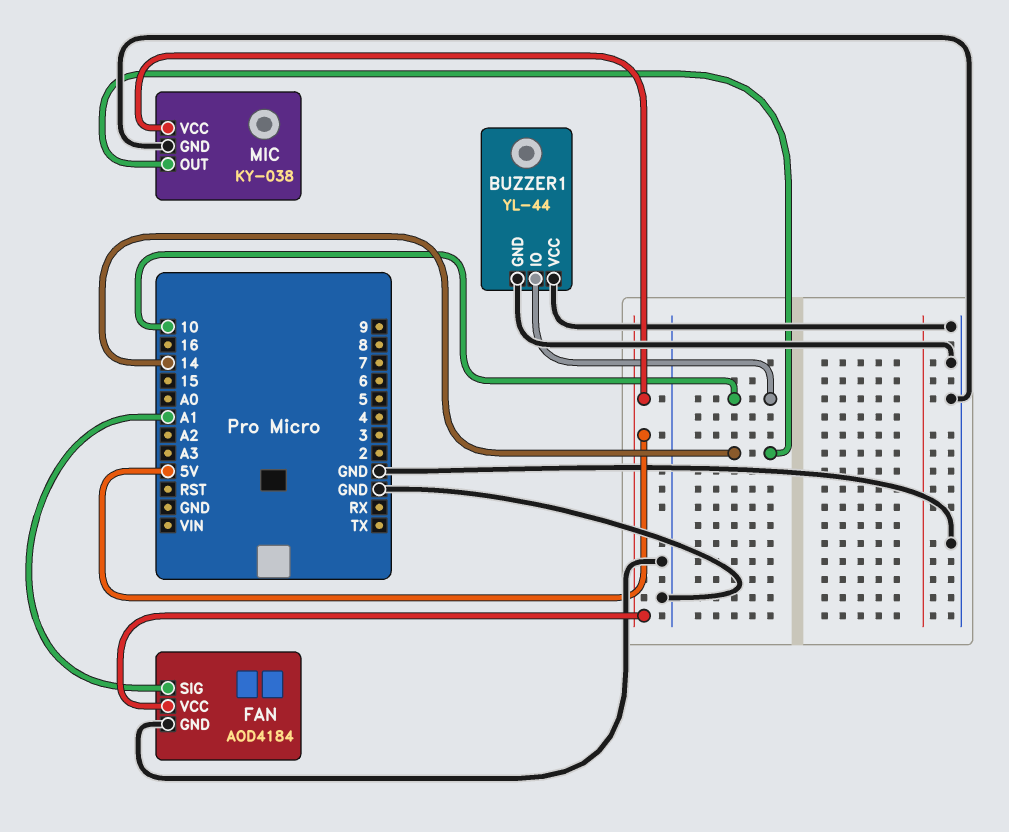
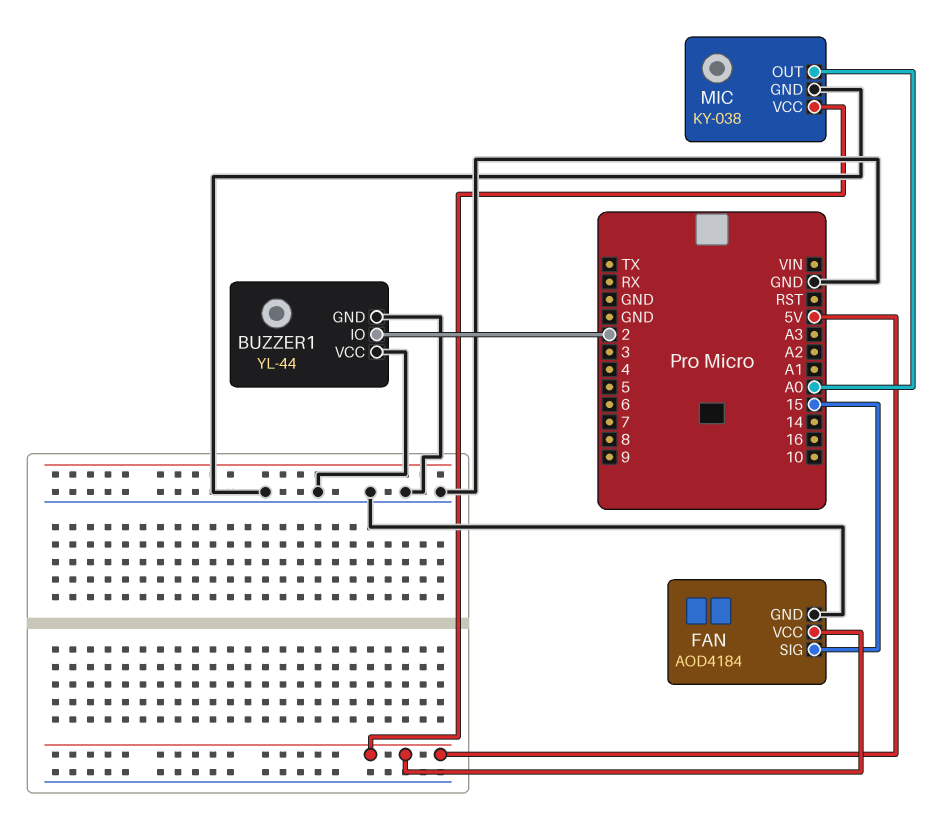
BUZZER1 pin IO: 10 -> 2
FAN pin SIG: A1 -> 15
MIC pin OUT: 14 -> A0

